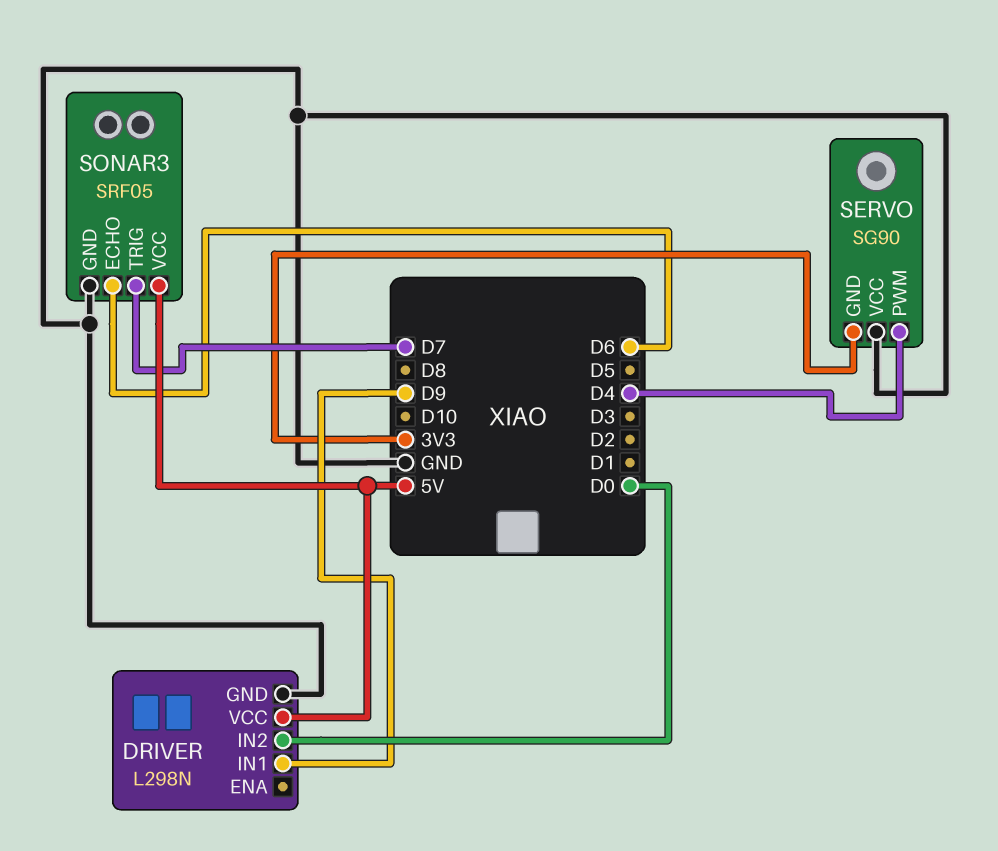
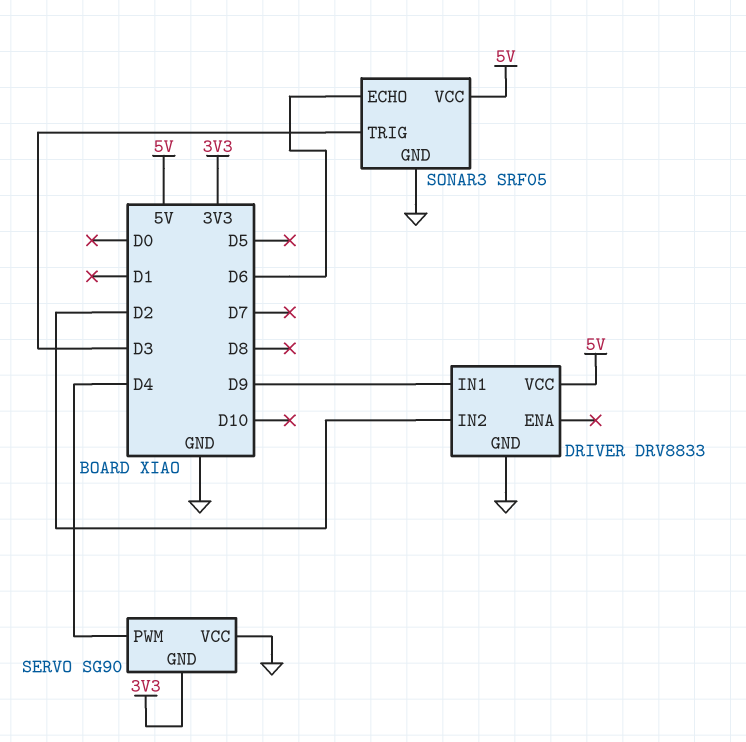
DRIVER: L298N -> DRV8833
DRIVER pin IN2: D0 -> D2
SONAR3 pin TRIG: D7 -> D3

